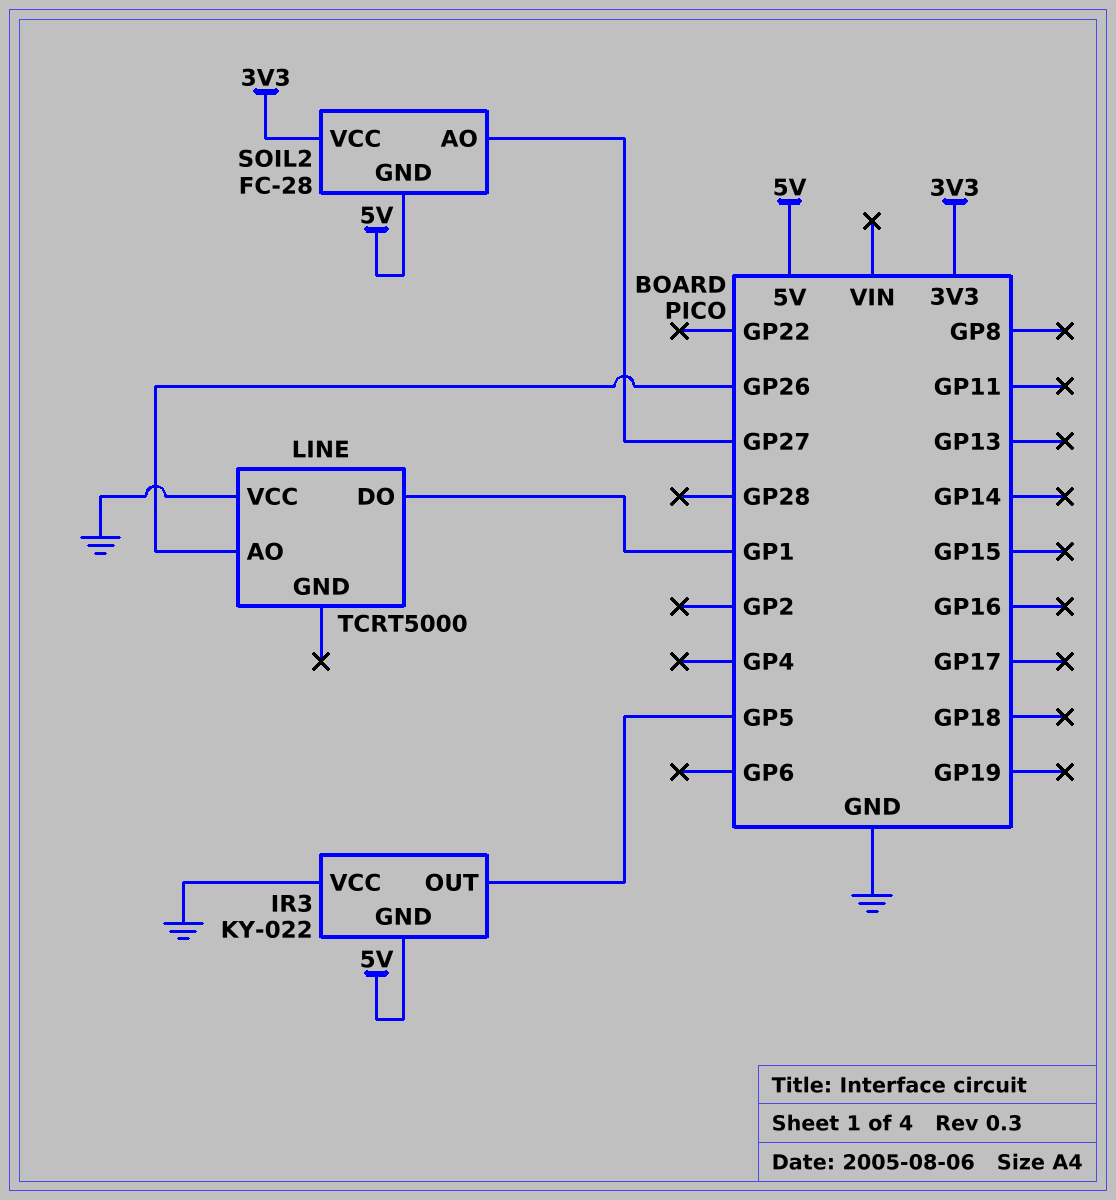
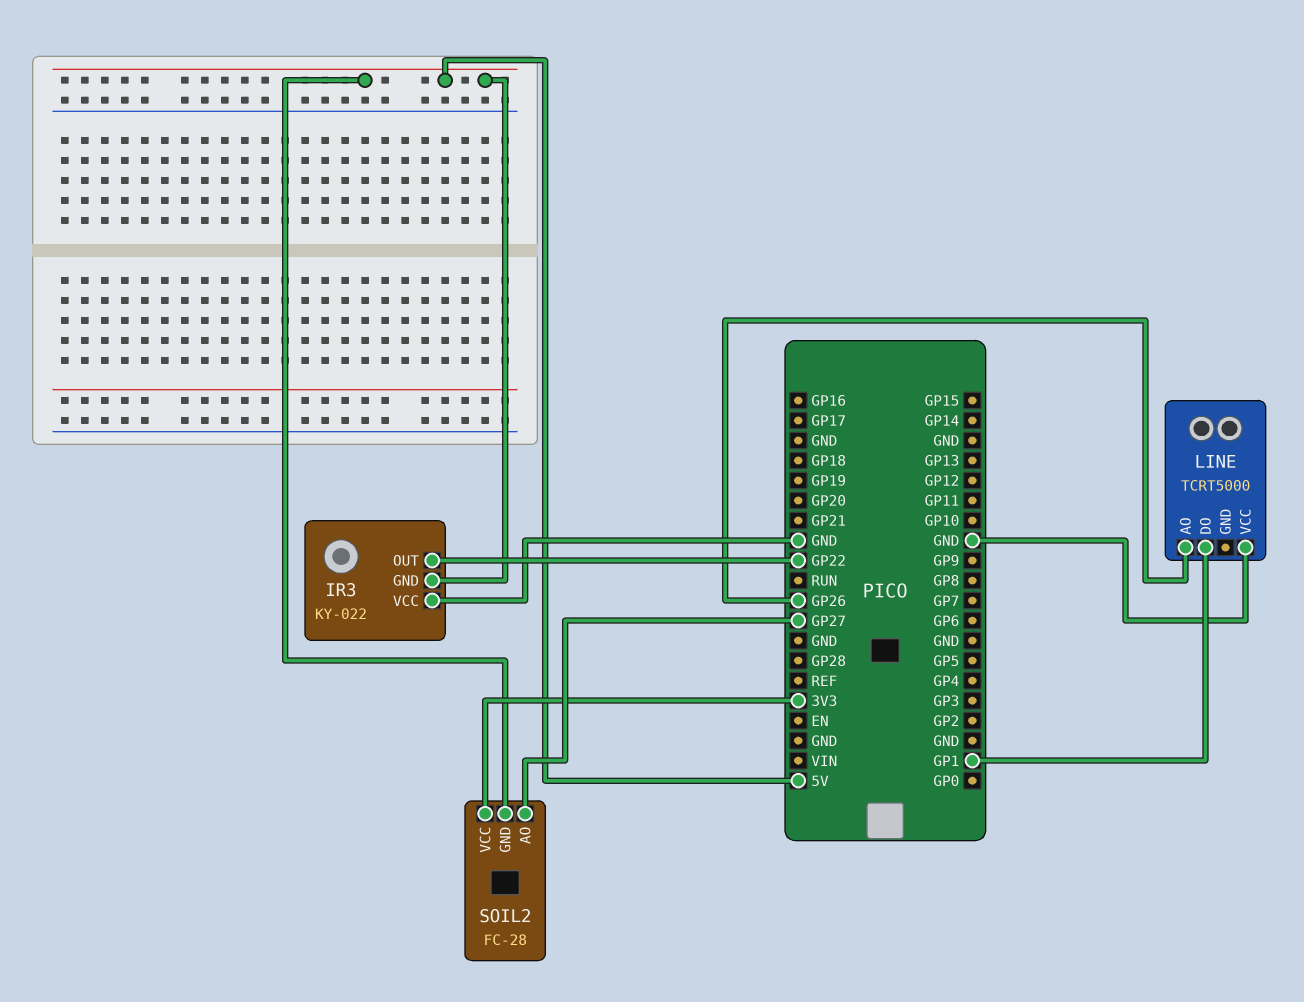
IR3 pin OUT: GP5 -> GP22

